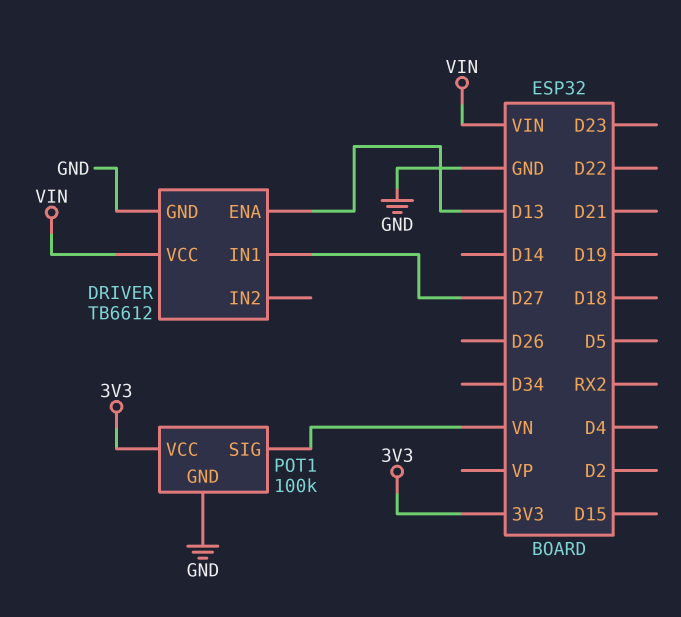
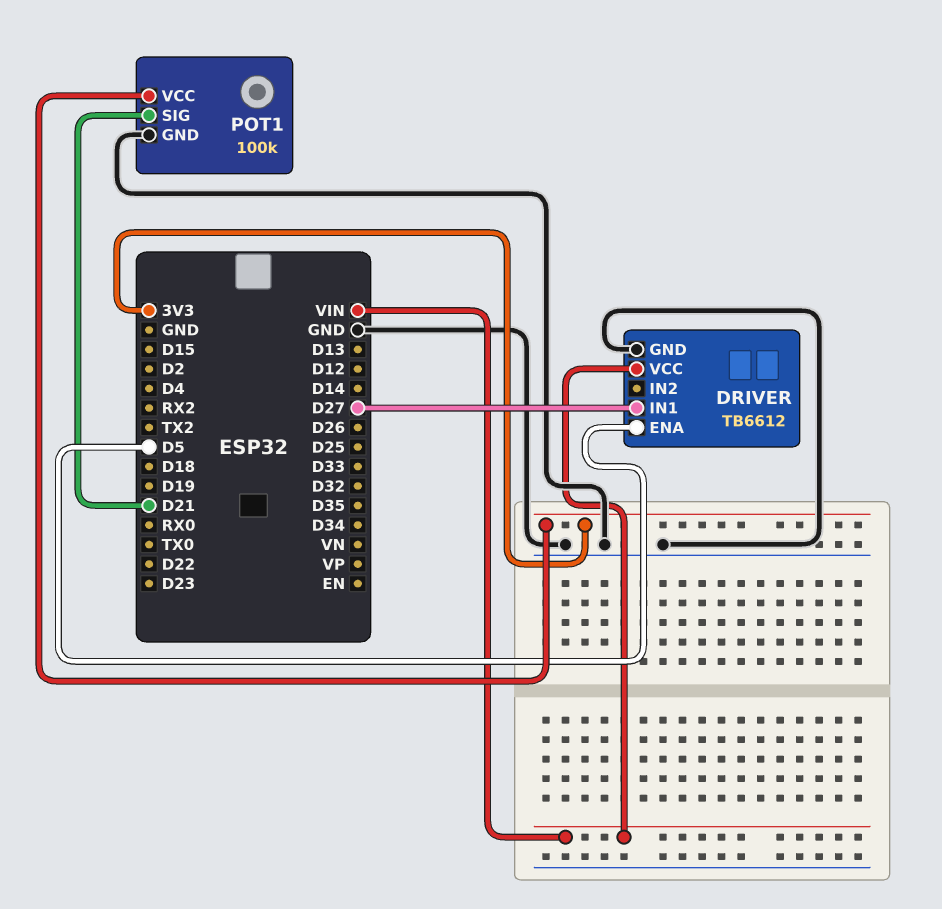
DRIVER pin ENA: D13 -> D5
POT1 pin SIG: VN -> D21

